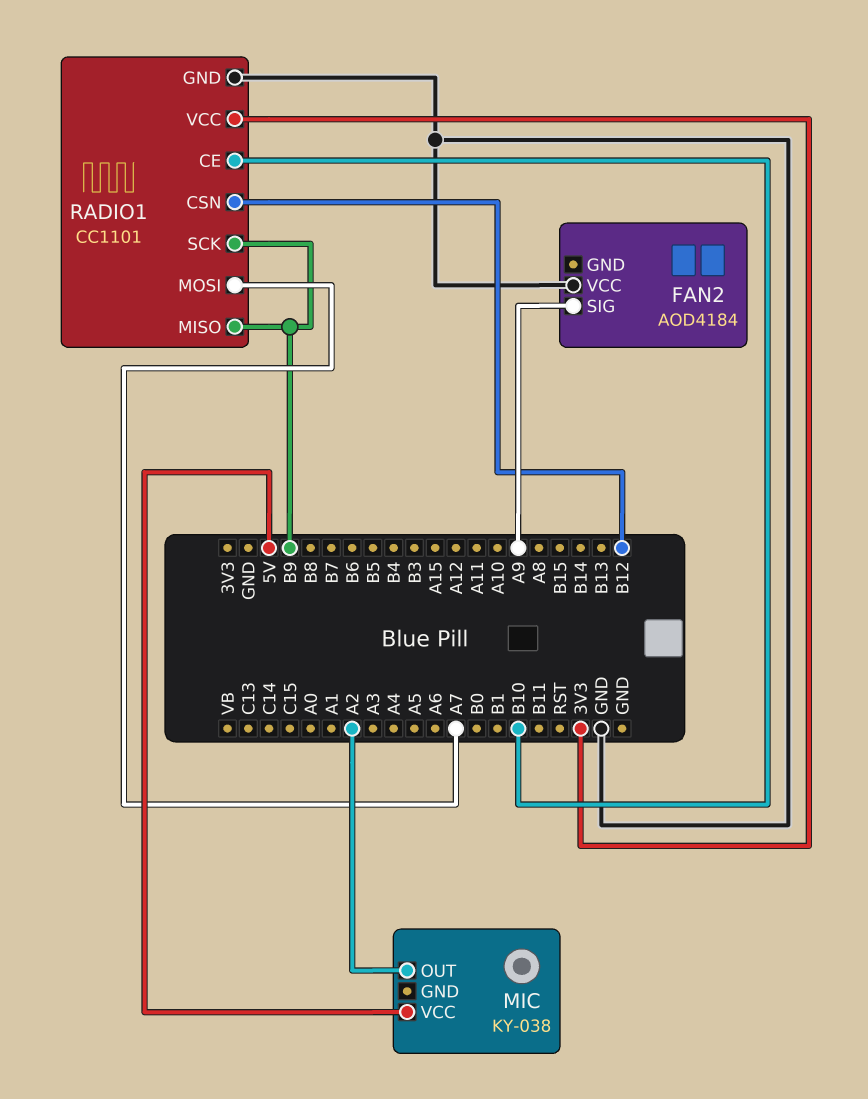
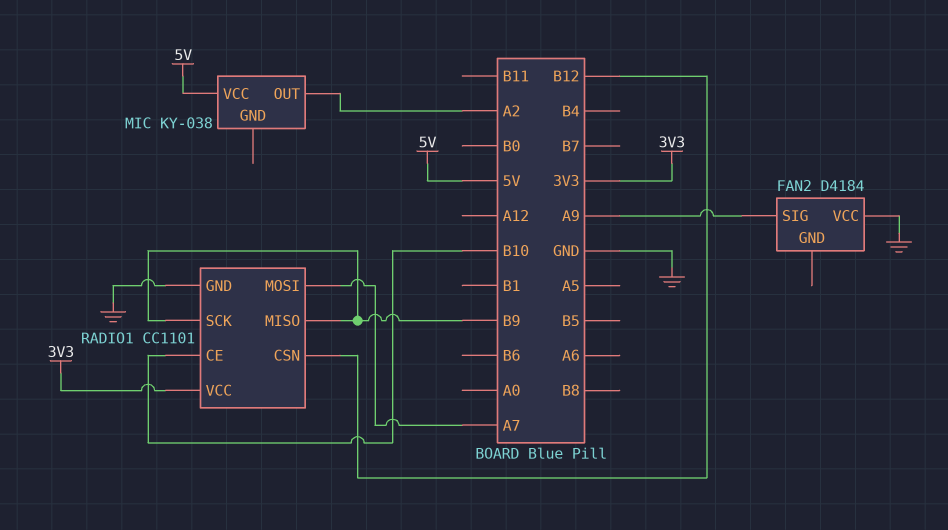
FAN2: AOD4184 -> D4184

